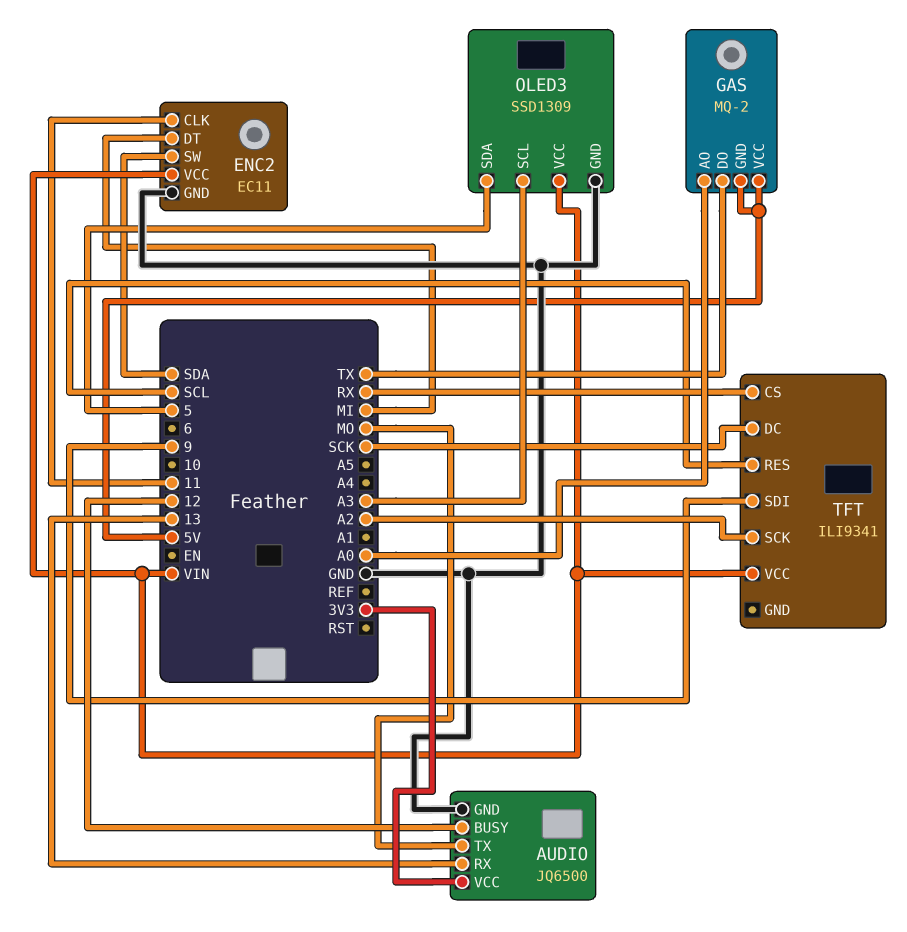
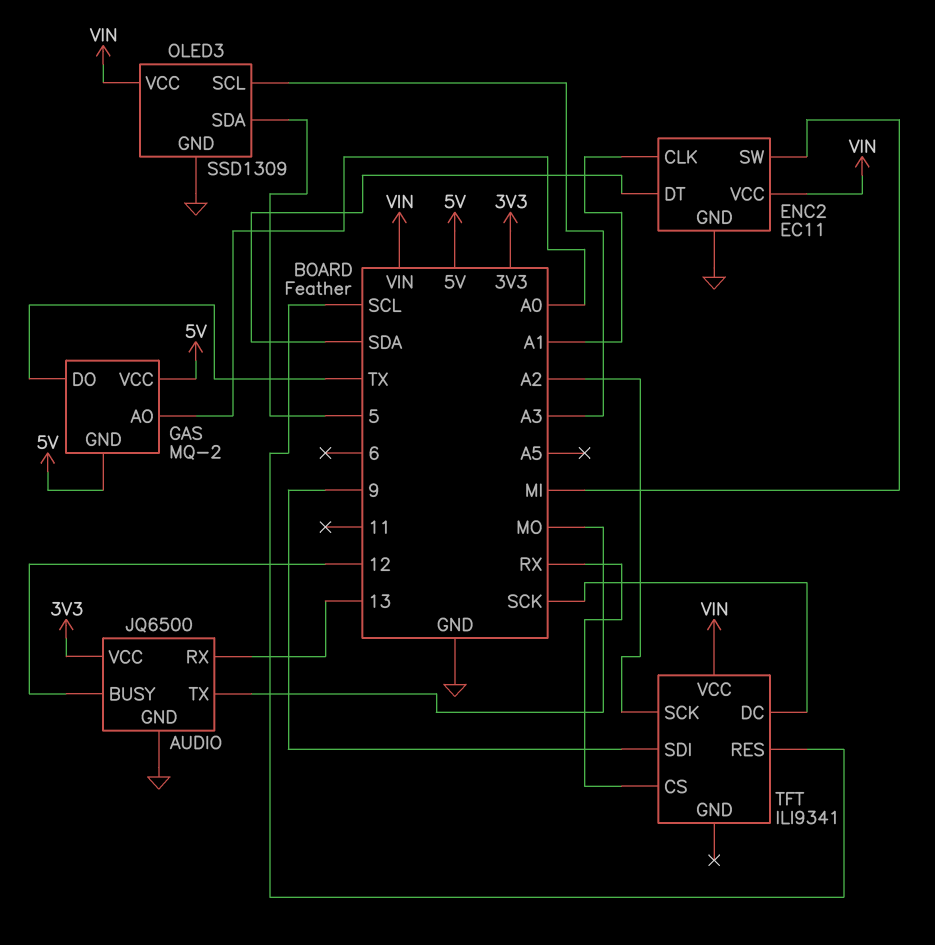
ENC2 pin CLK: 11 -> A1
ENC2 pin DT: MI -> SDA
ENC2 pin SW: SDA -> MI

